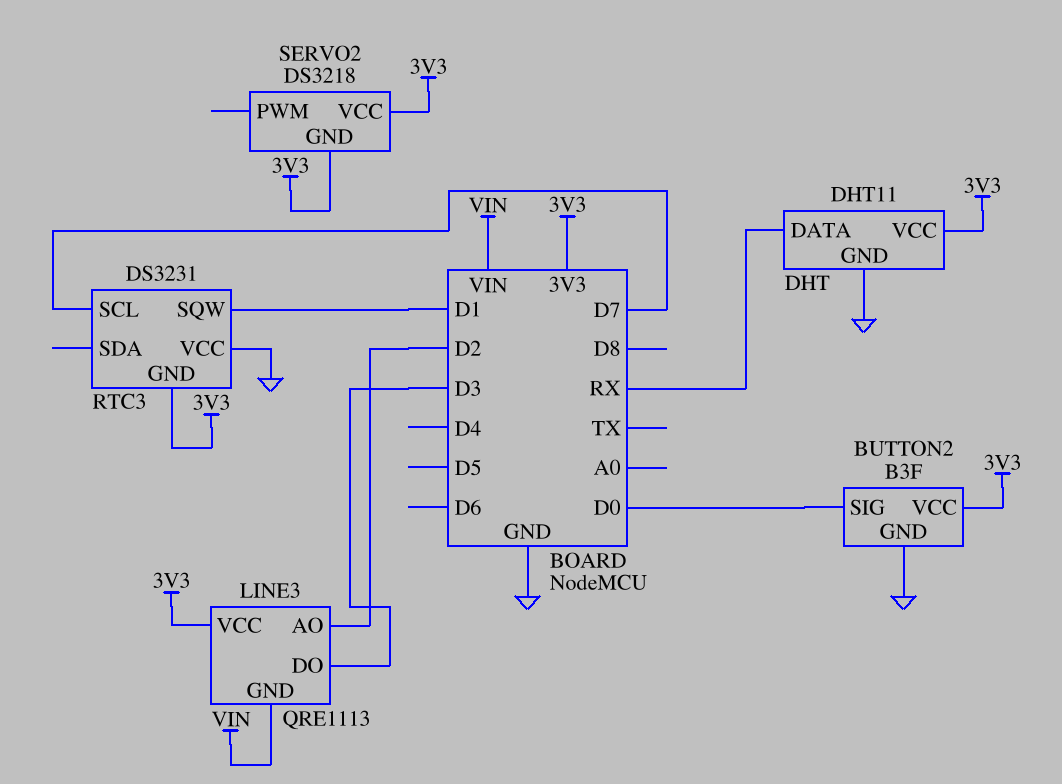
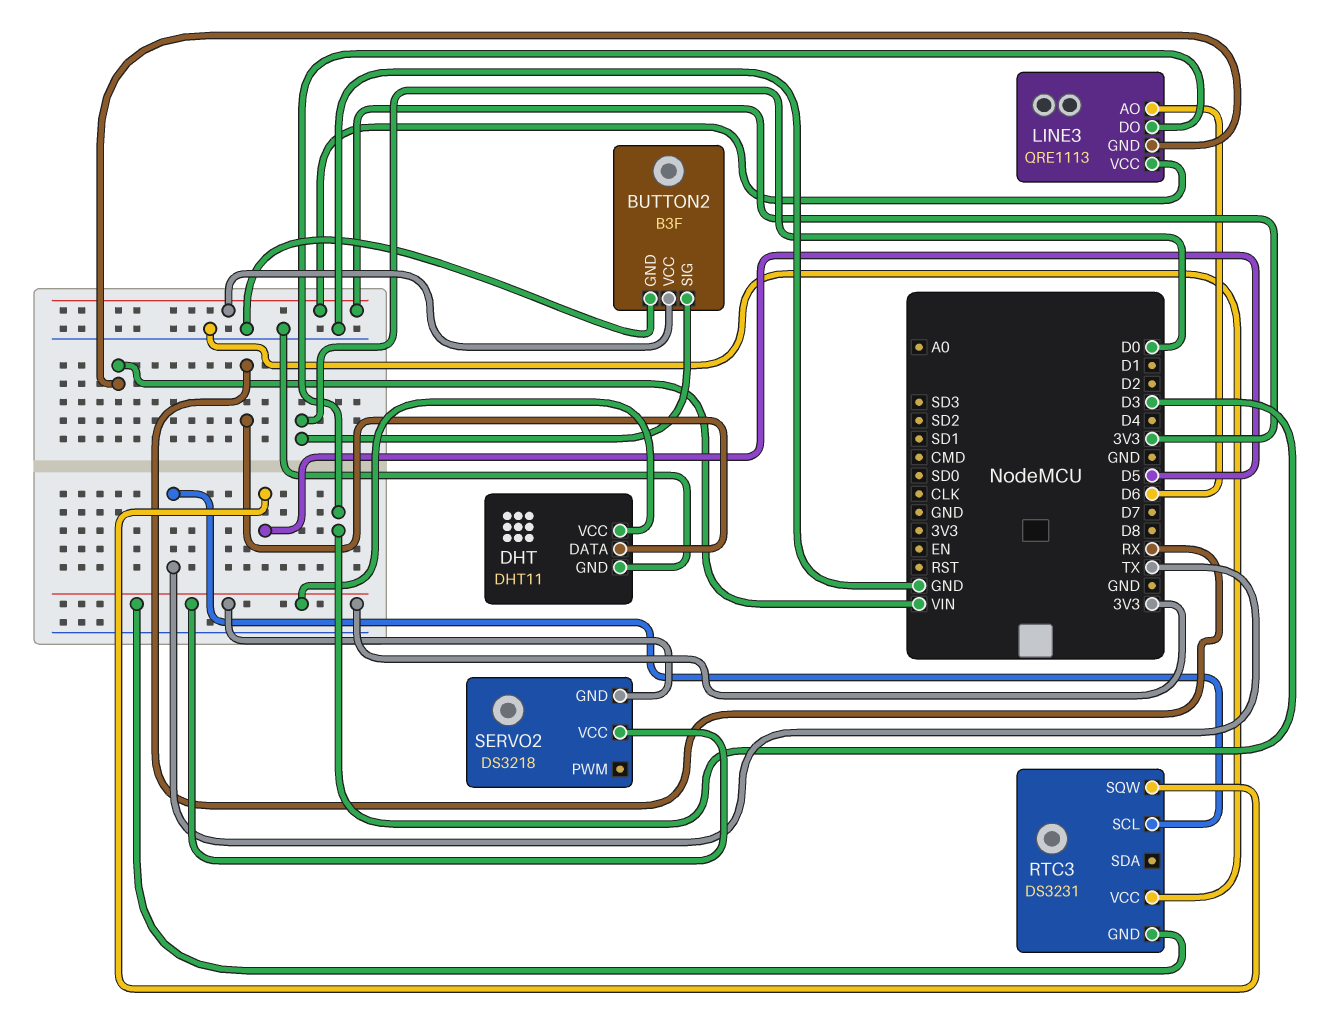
LINE3 pin AO: D2 -> D6
RTC3 pin SCL: D7 -> TX
RTC3 pin SQW: D1 -> D5

